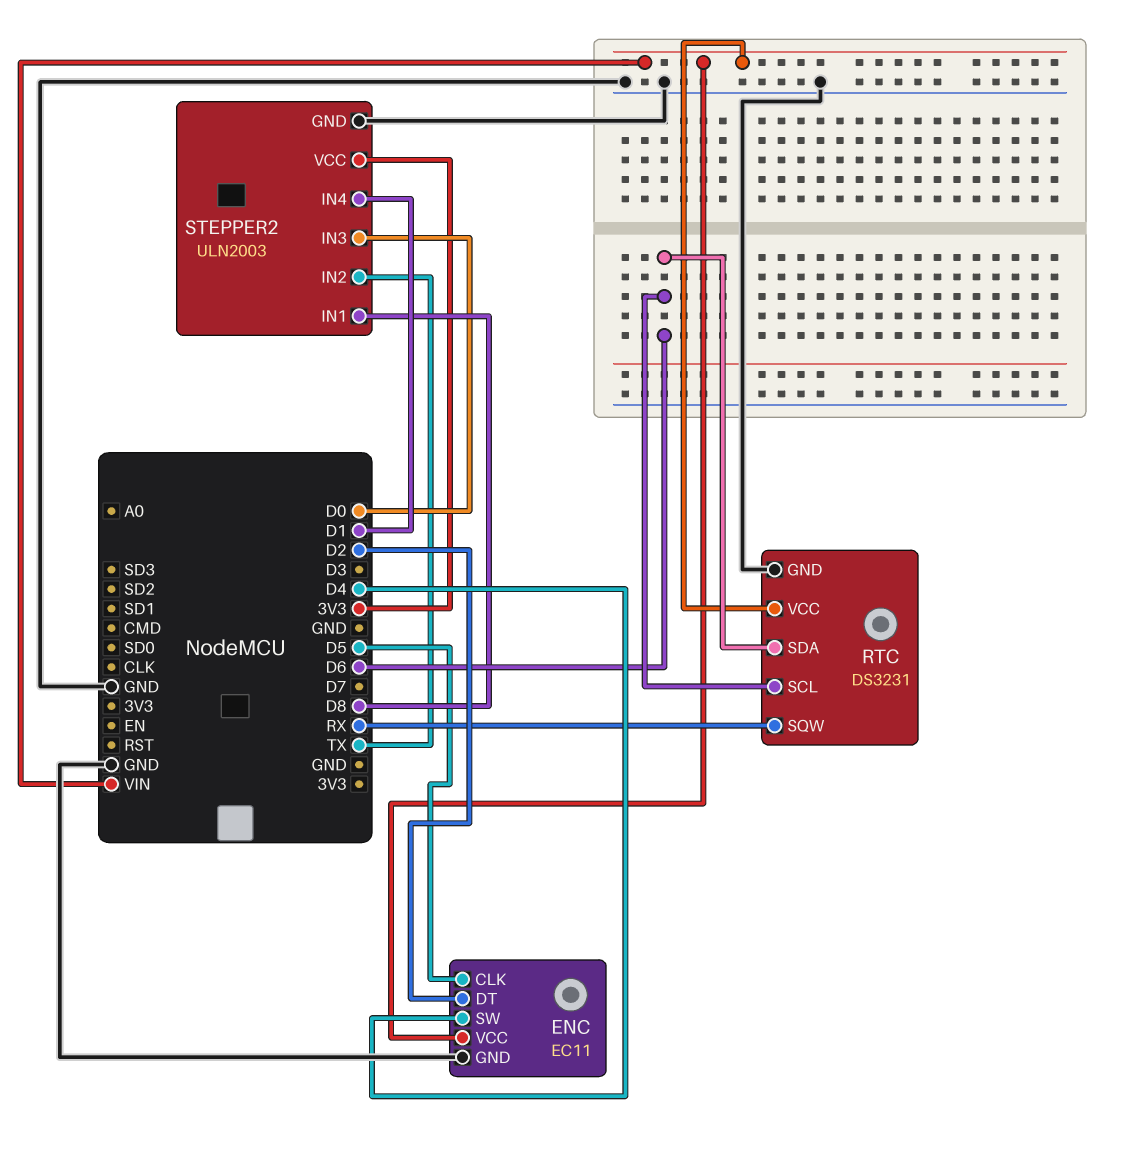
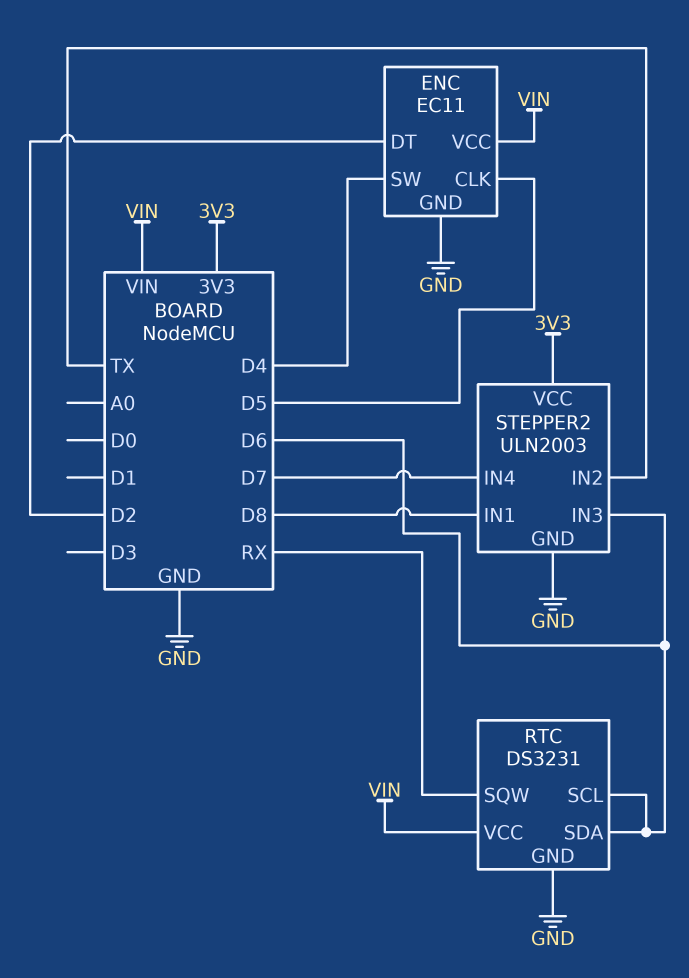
STEPPER2 pin IN3: D0 -> D6
STEPPER2 pin IN4: D1 -> D7

